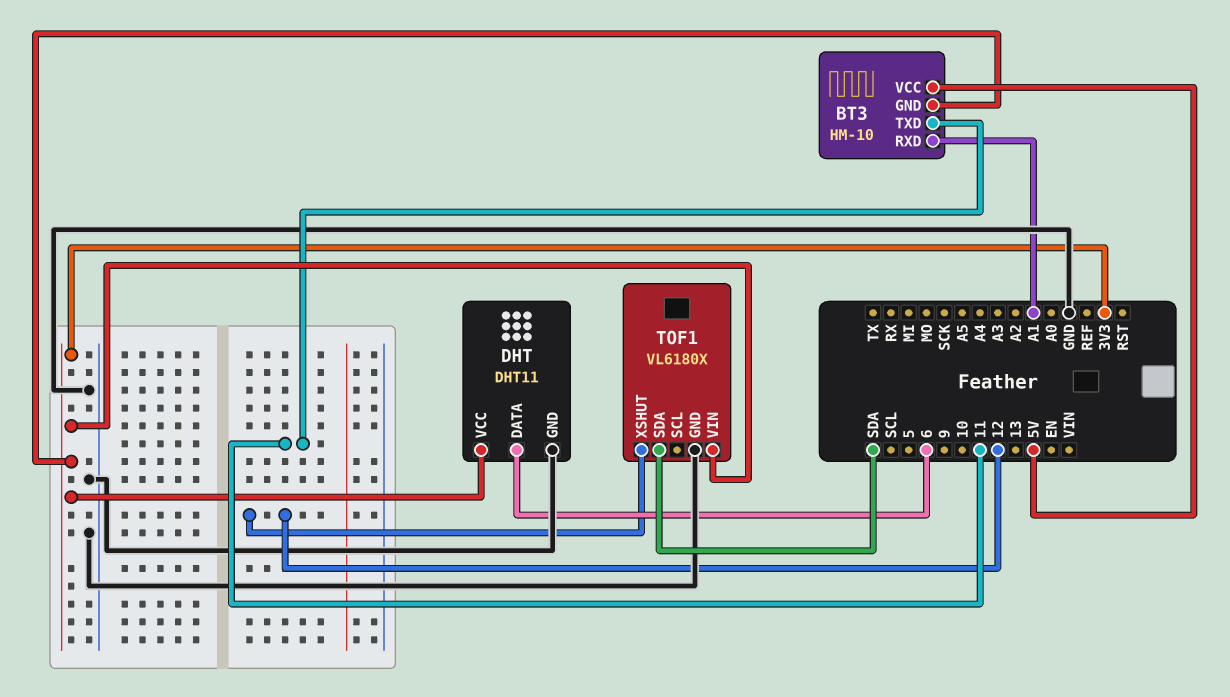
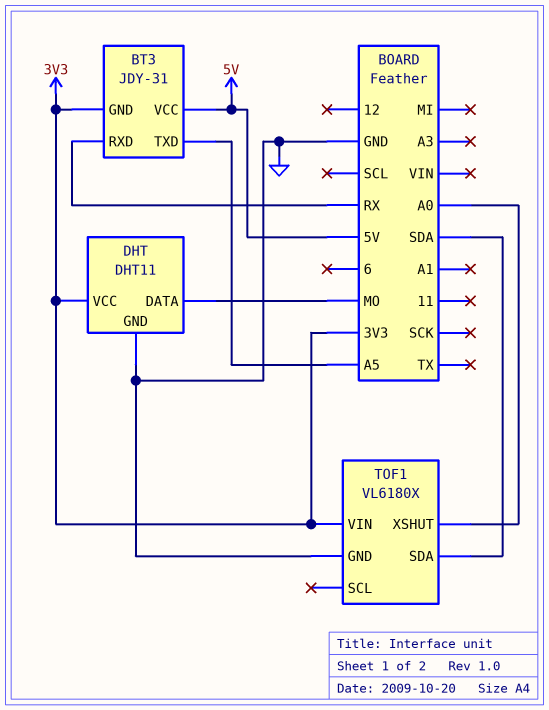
BT3: HM-10 -> JDY-31
BT3 pin RXD: A1 -> RX
BT3 pin TXD: 11 -> A5
DHT pin DATA: 6 -> MO
TOF1 pin XSHUT: 12 -> A0

